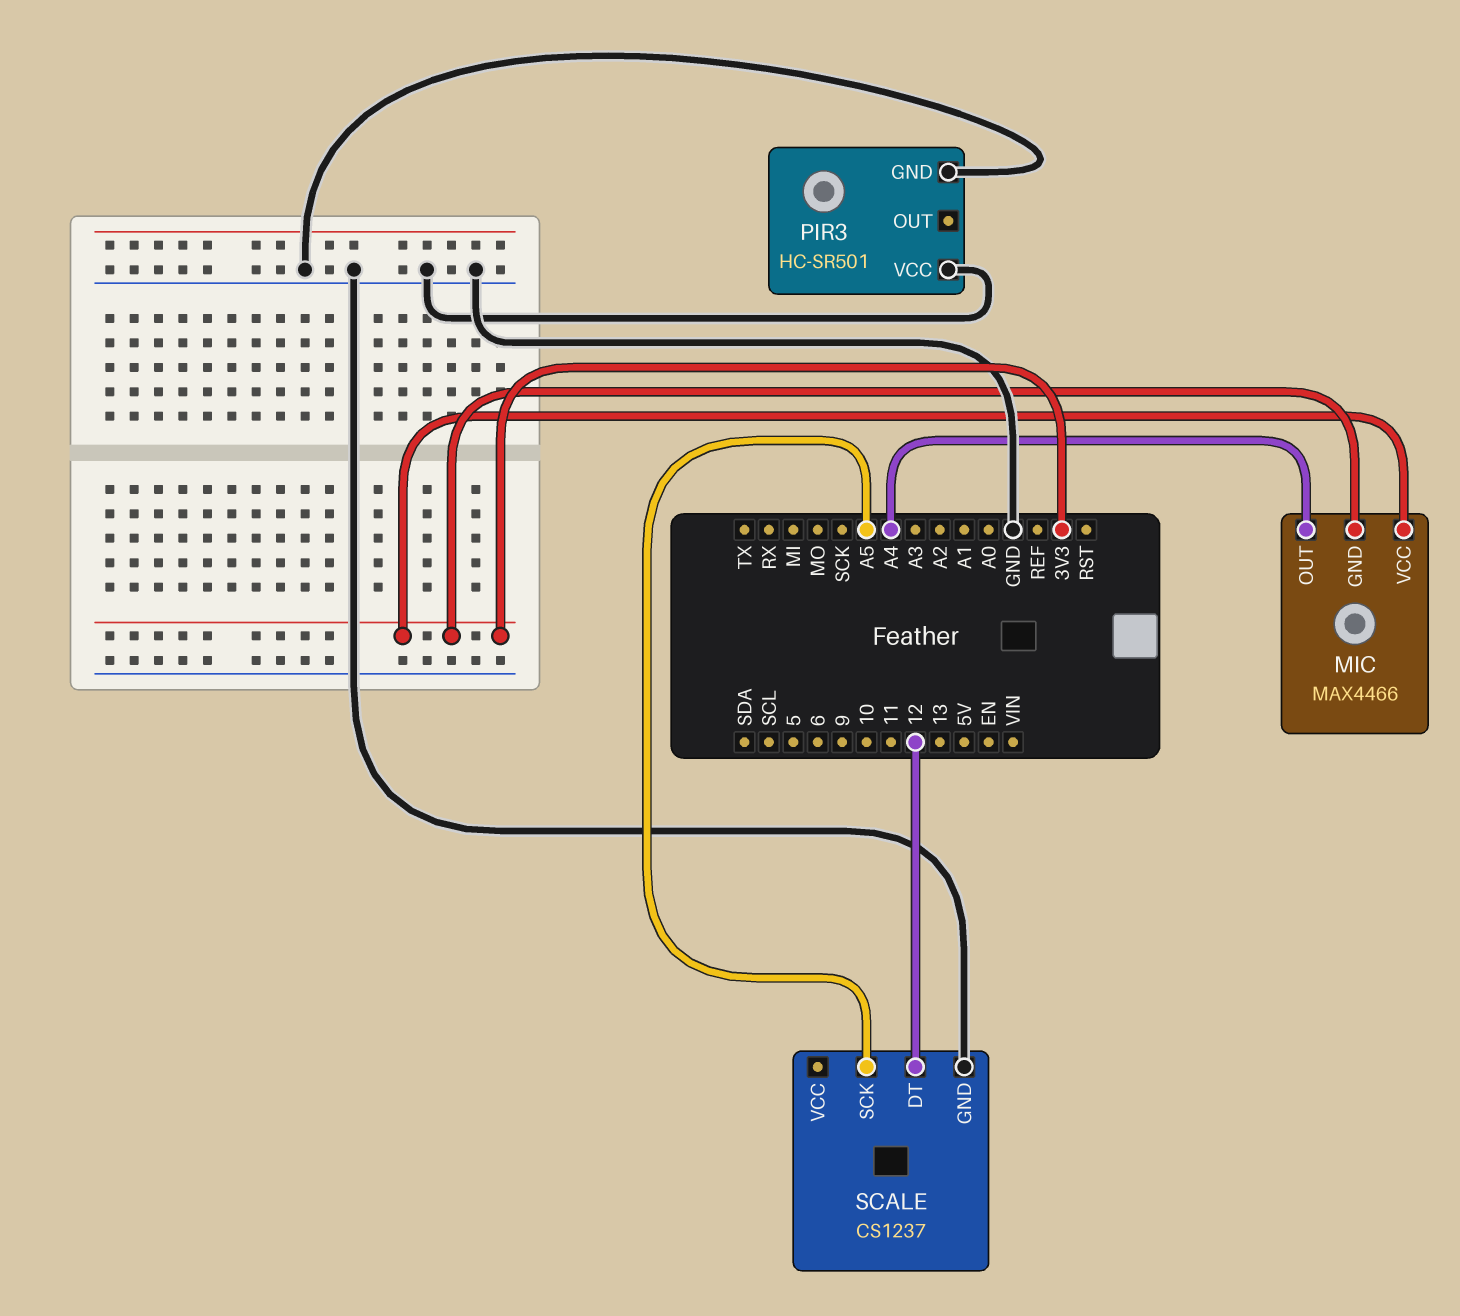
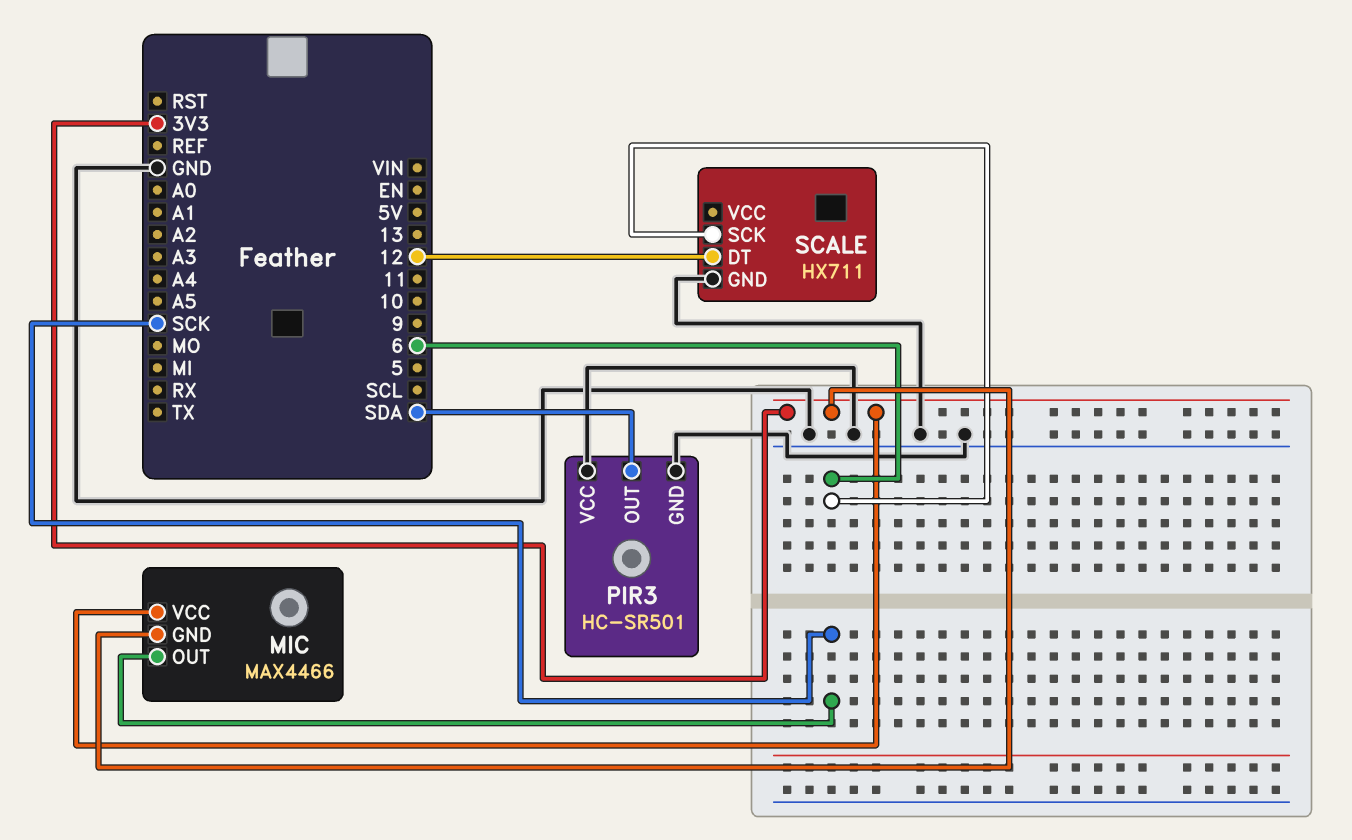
MIC pin OUT: A4 -> SCK
PIR3 pin OUT: none -> SDA
SCALE: CS1237 -> HX711
SCALE pin SCK: A5 -> 6

